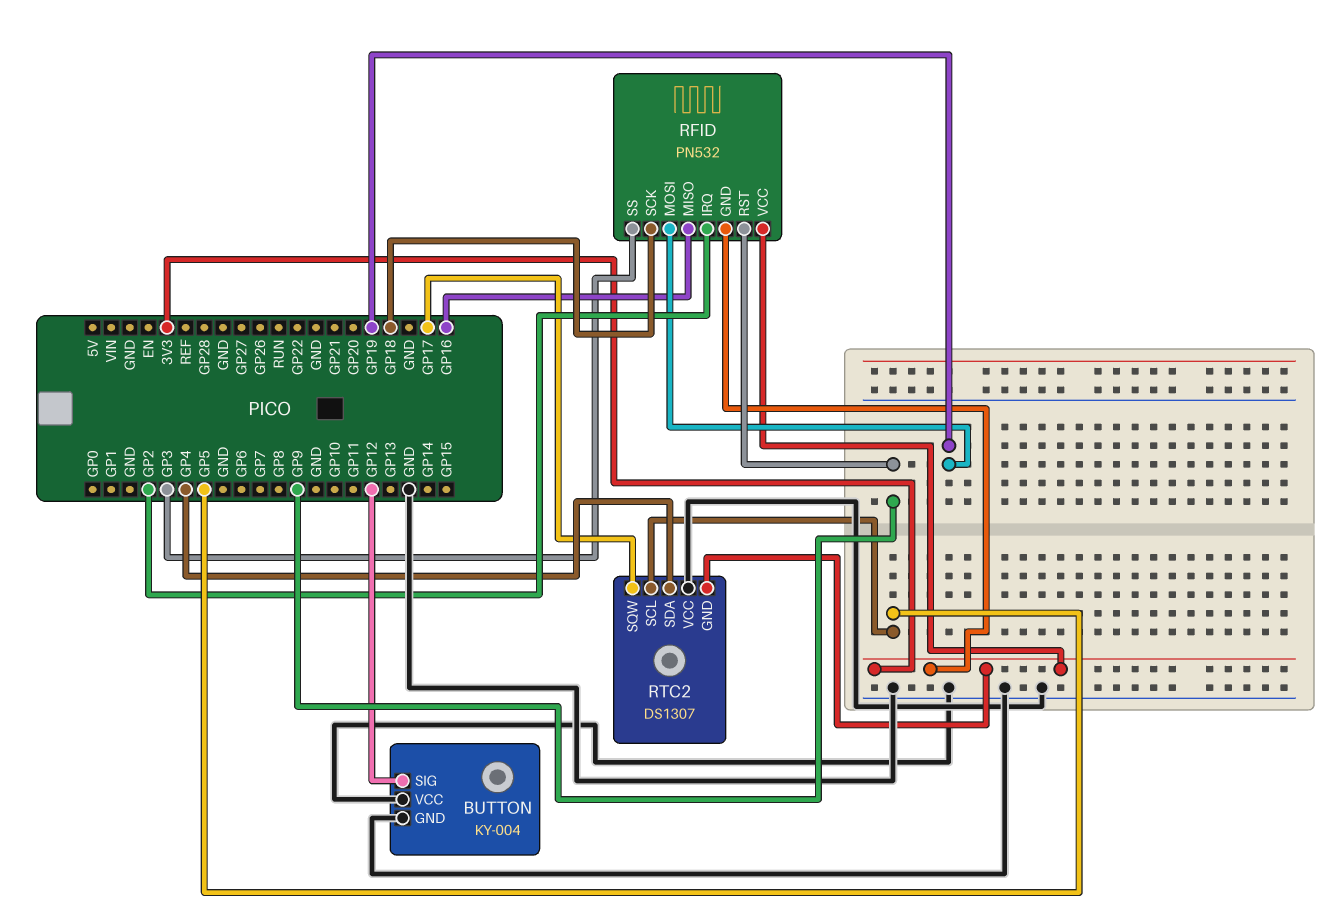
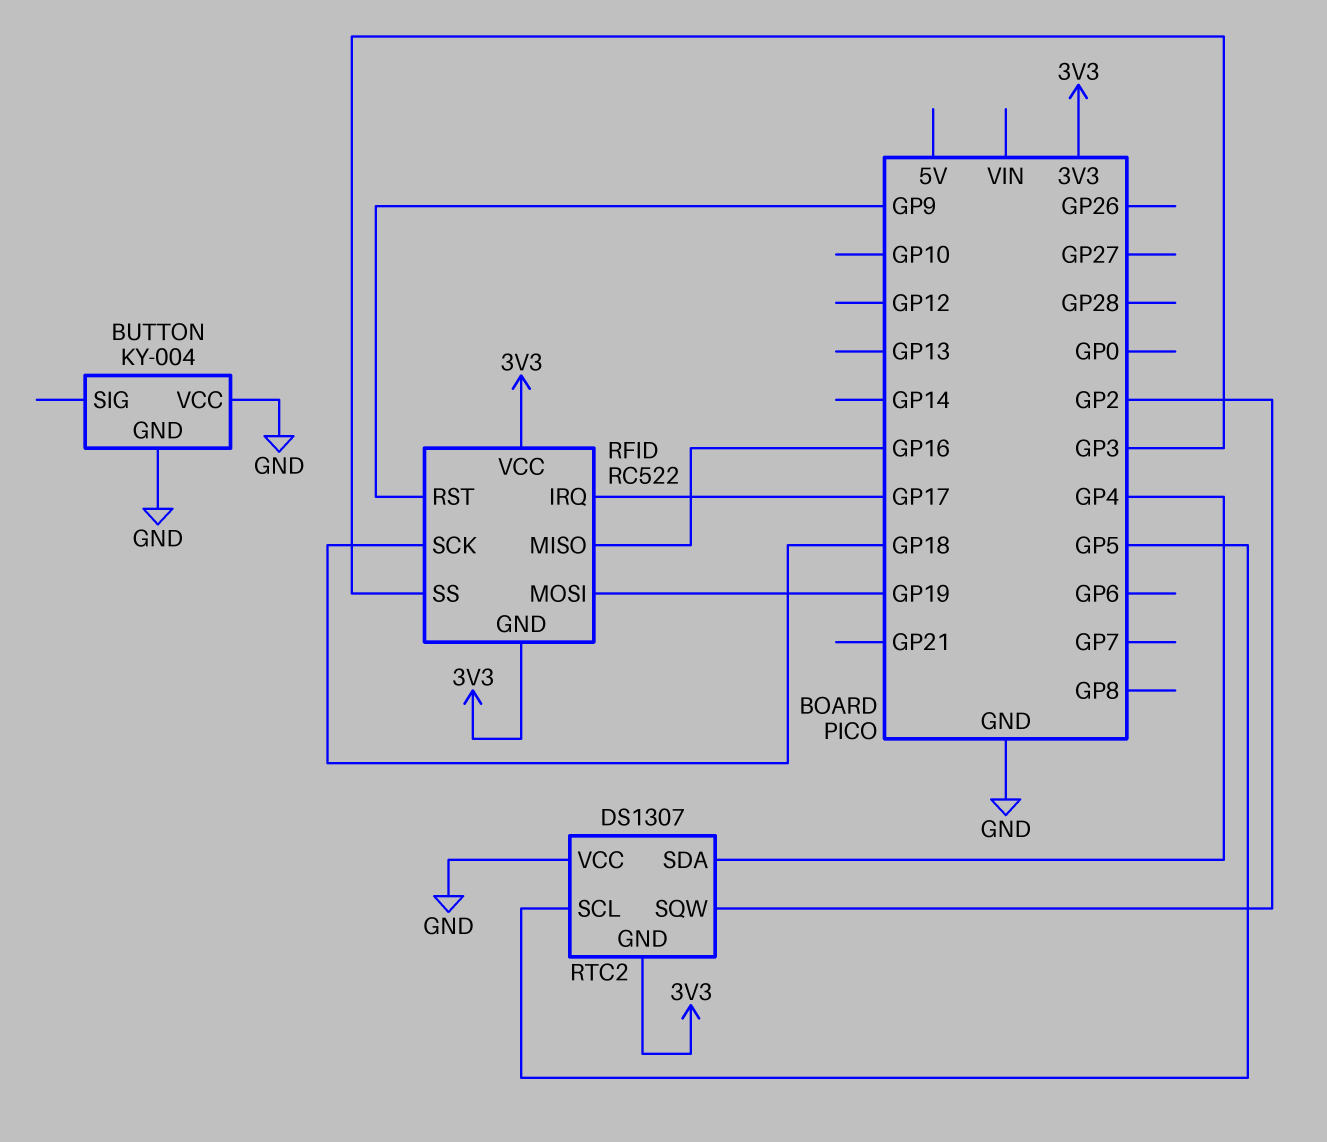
BUTTON pin SIG: GP12 -> none
RFID: PN532 -> RC522
RFID pin IRQ: GP2 -> GP17
RTC2 pin SQW: GP17 -> GP2

